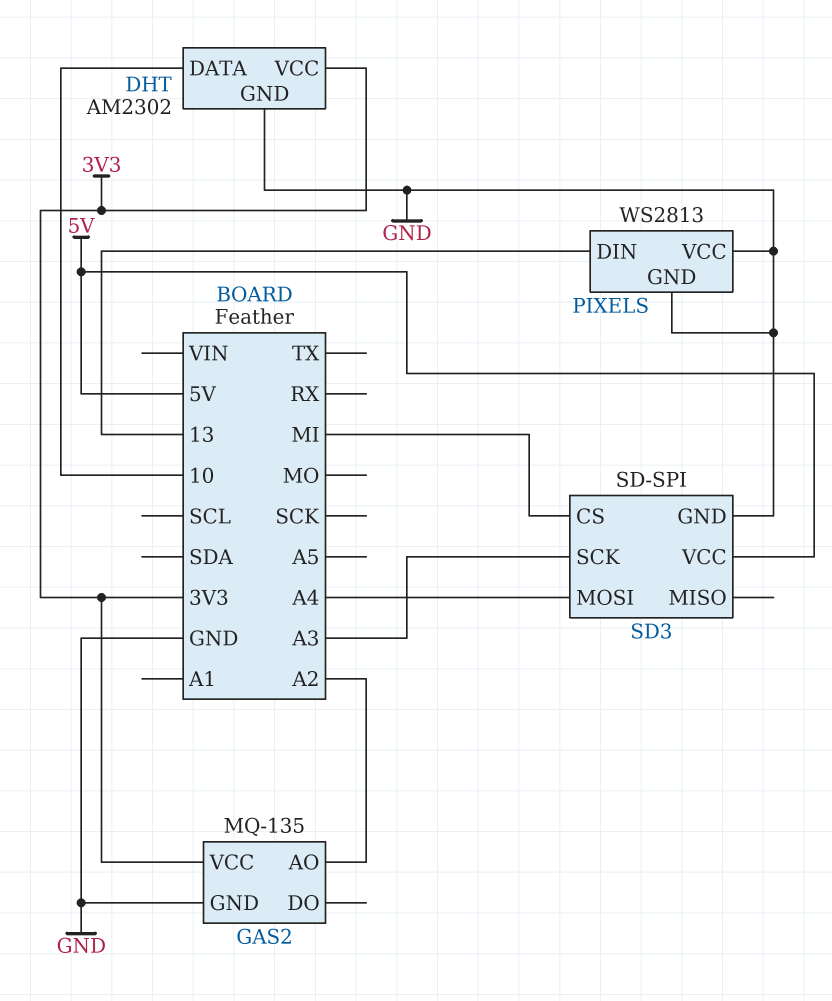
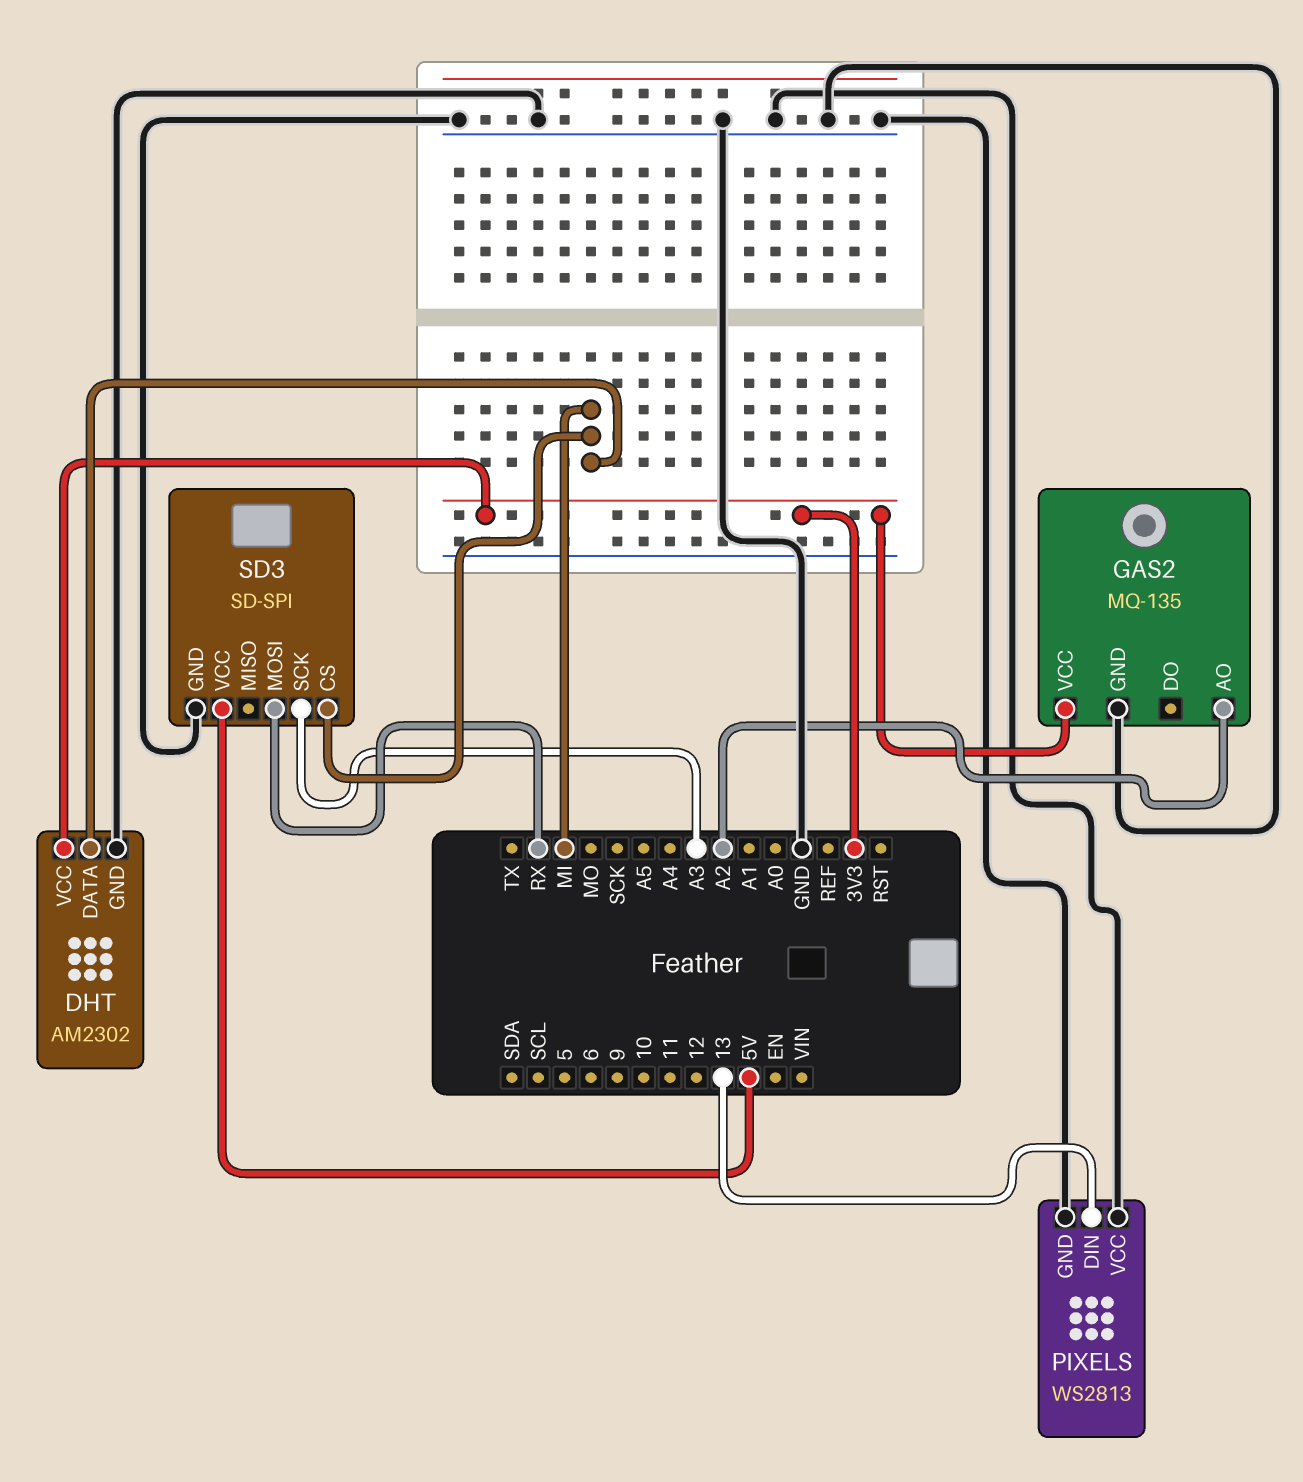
DHT pin DATA: 10 -> MI
SD3 pin MOSI: A4 -> RX

